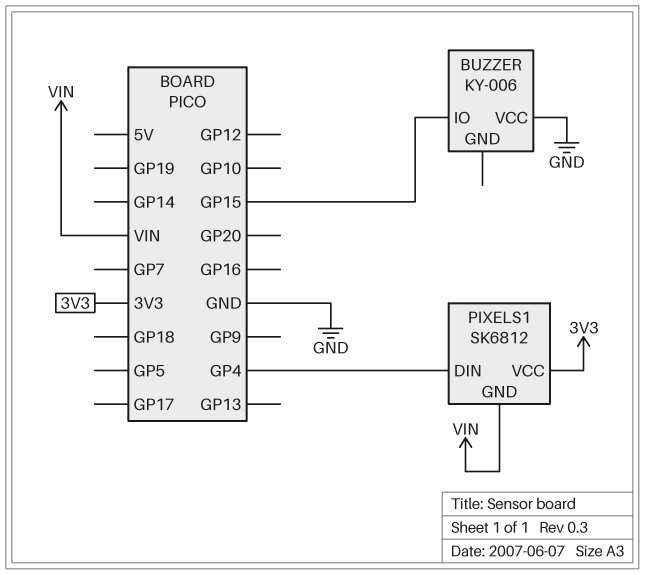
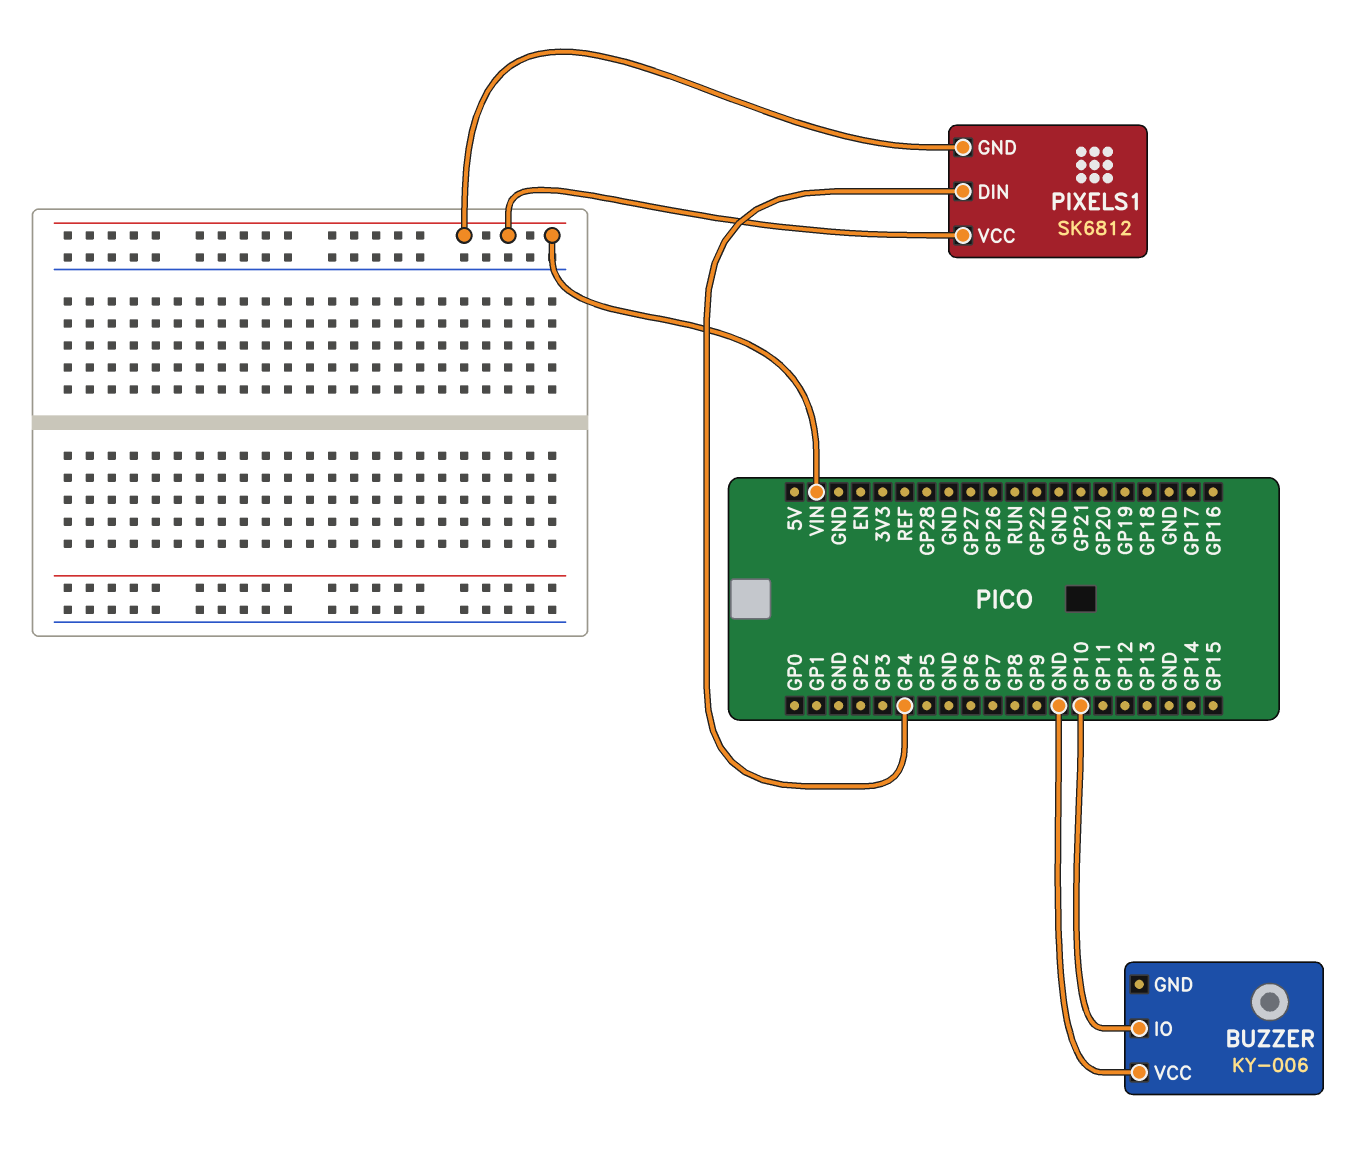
BUZZER pin IO: GP15 -> GP10
PIXELS1 pin VCC: 3V3 -> VIN

